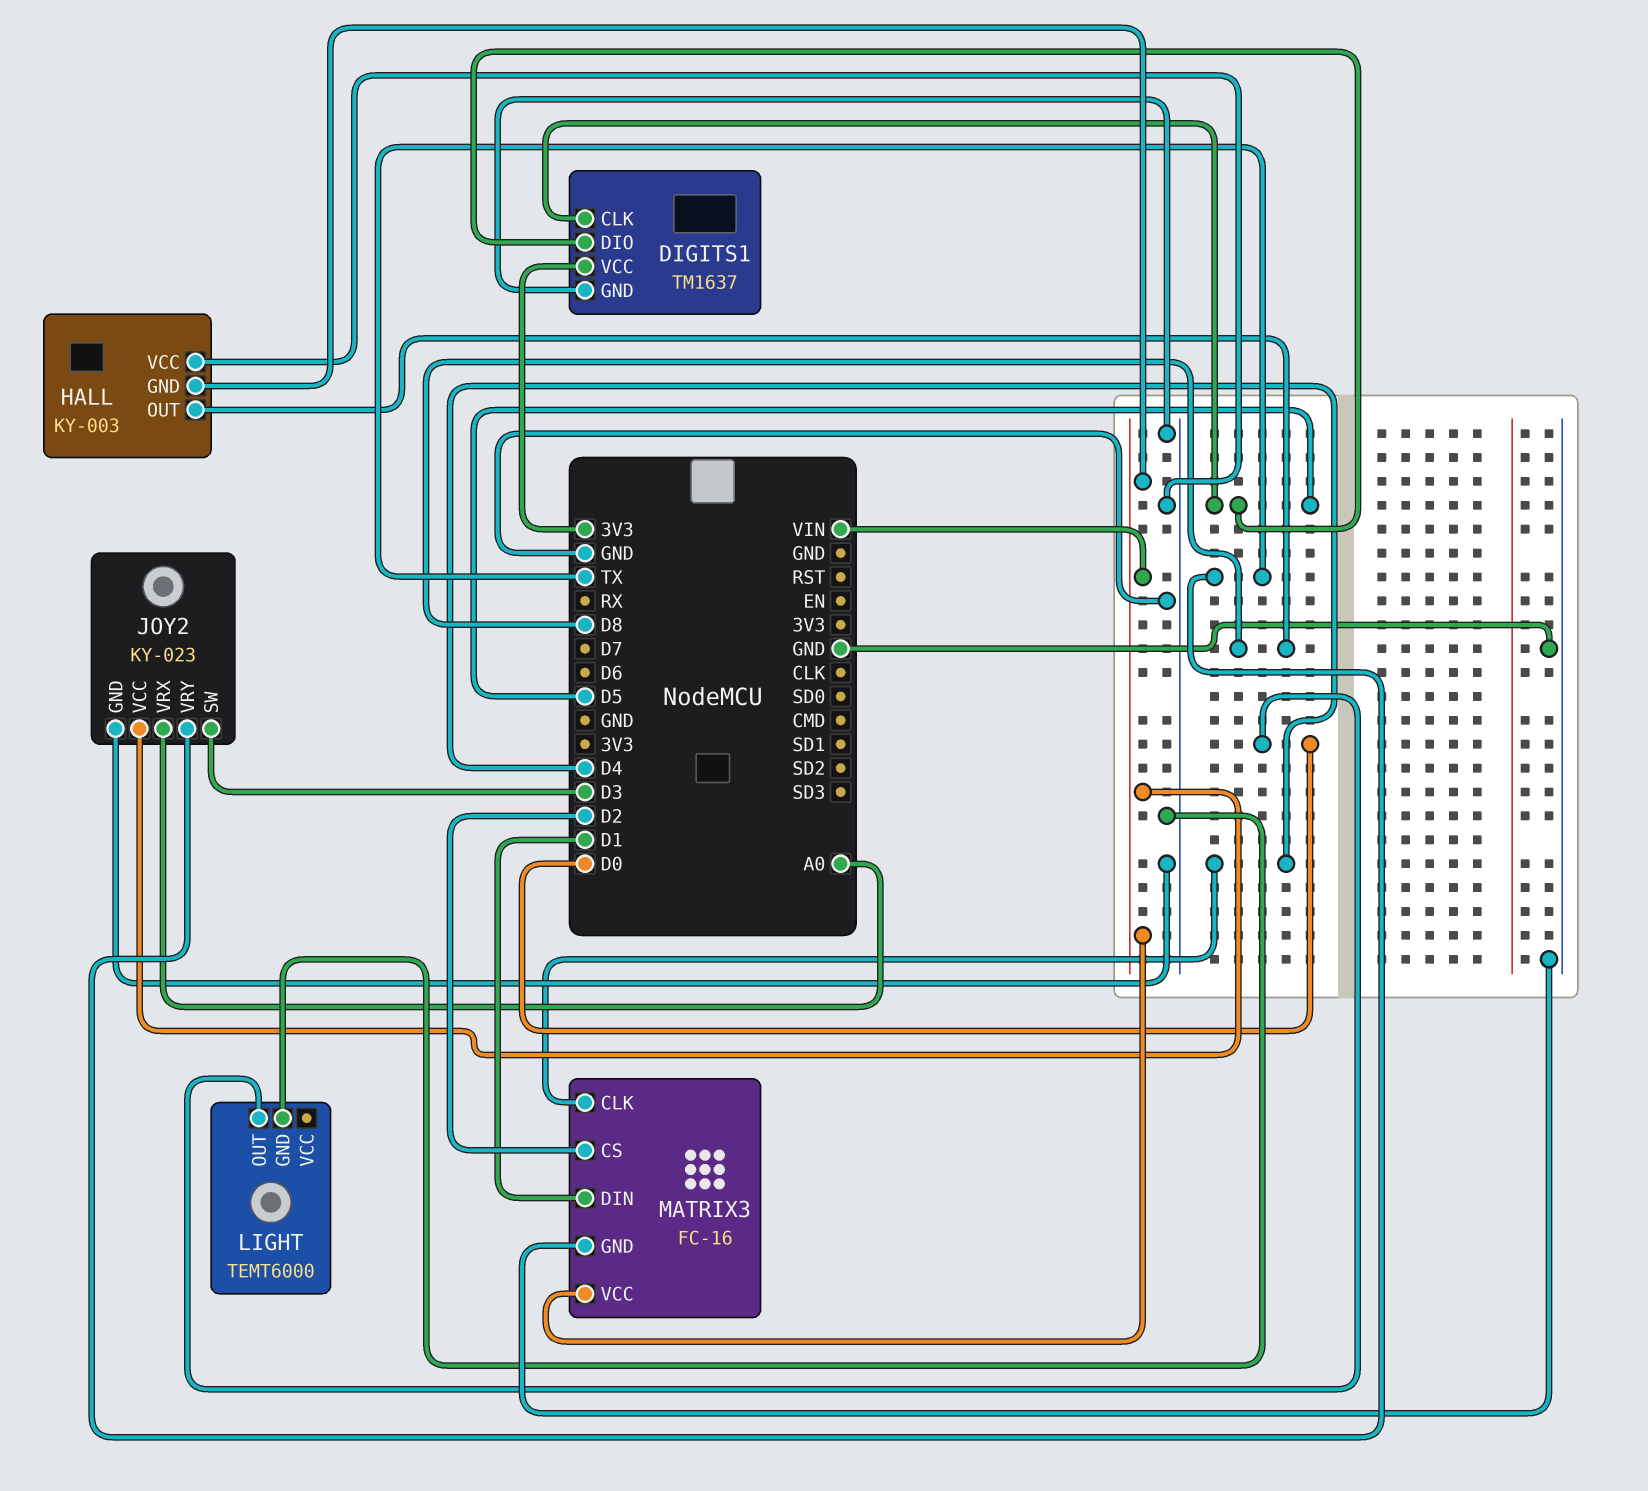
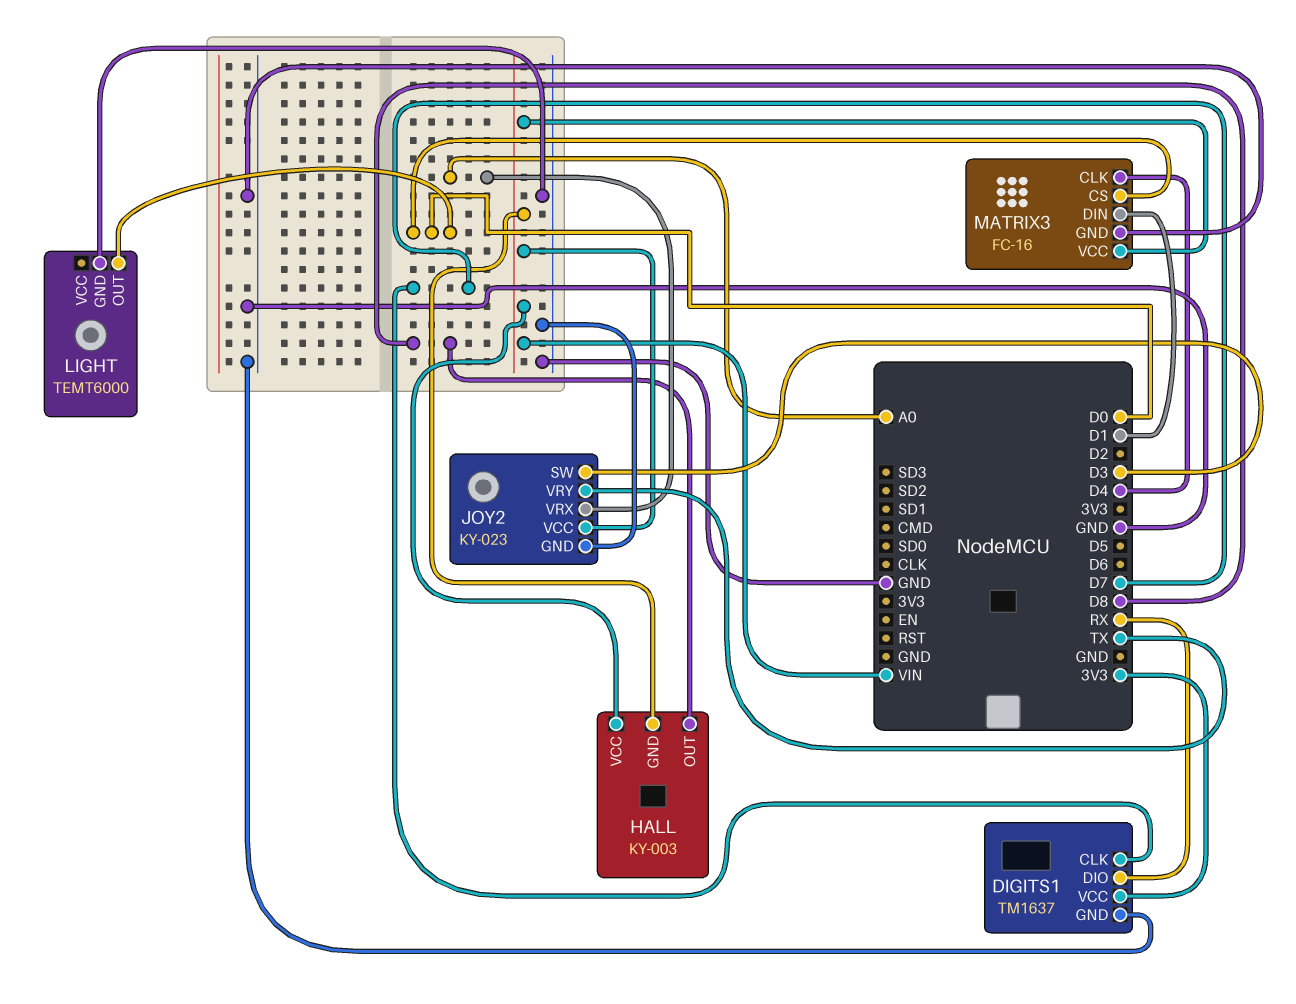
DIGITS1 pin CLK: D5 -> D7
DIGITS1 pin DIO: D5 -> RX
HALL pin VCC: GND -> VIN
MATRIX3 pin CS: D2 -> D0

